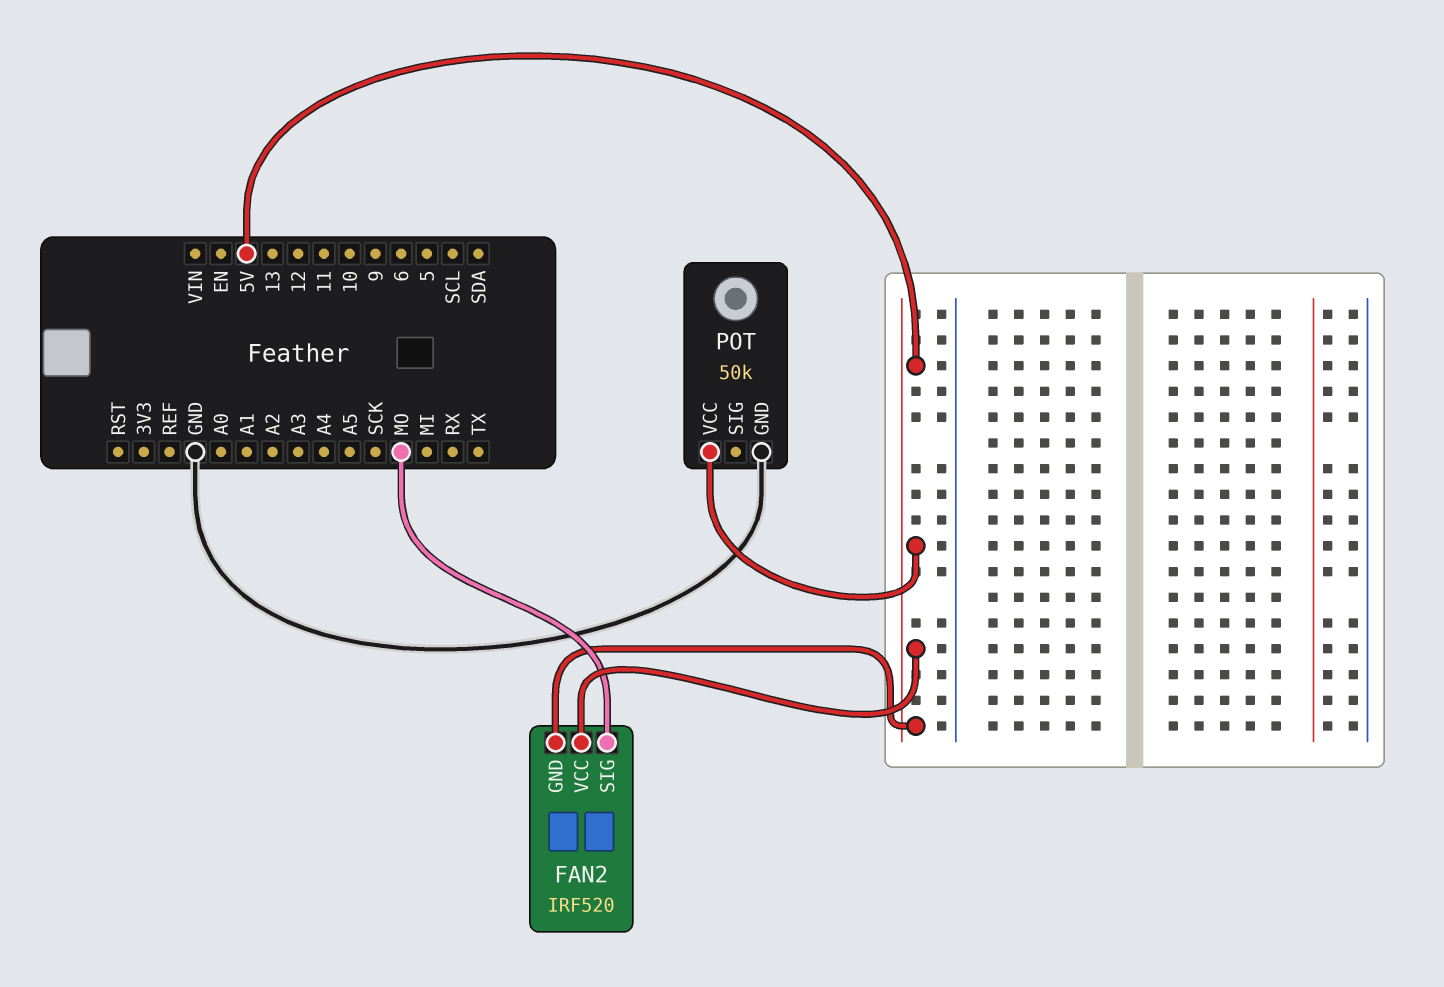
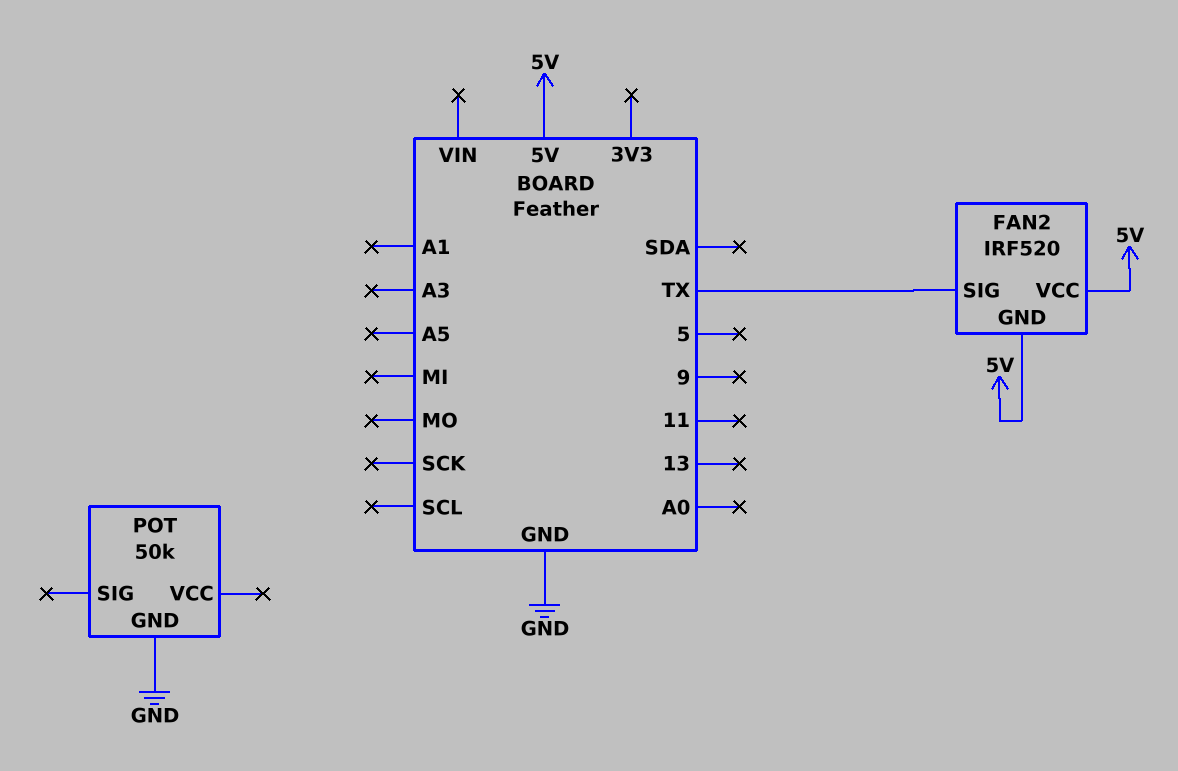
FAN2 pin SIG: MO -> TX
POT pin VCC: 5V -> none

